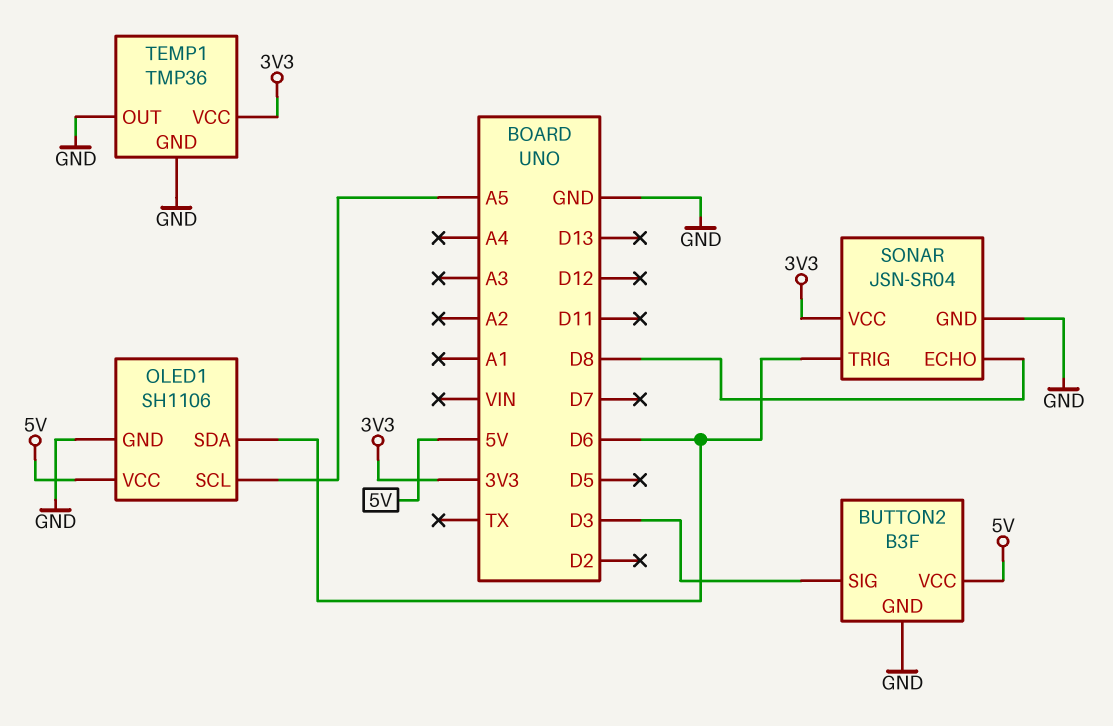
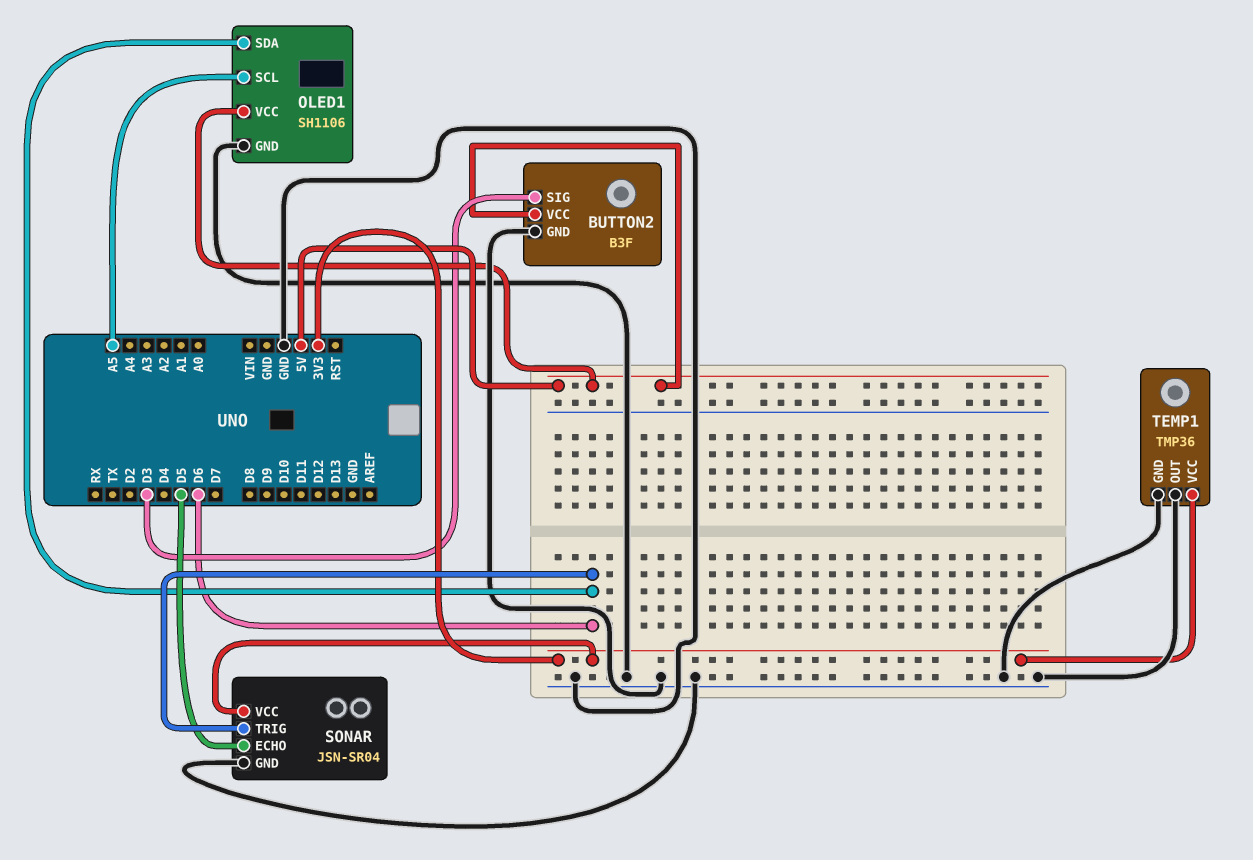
SONAR pin ECHO: D8 -> D5

